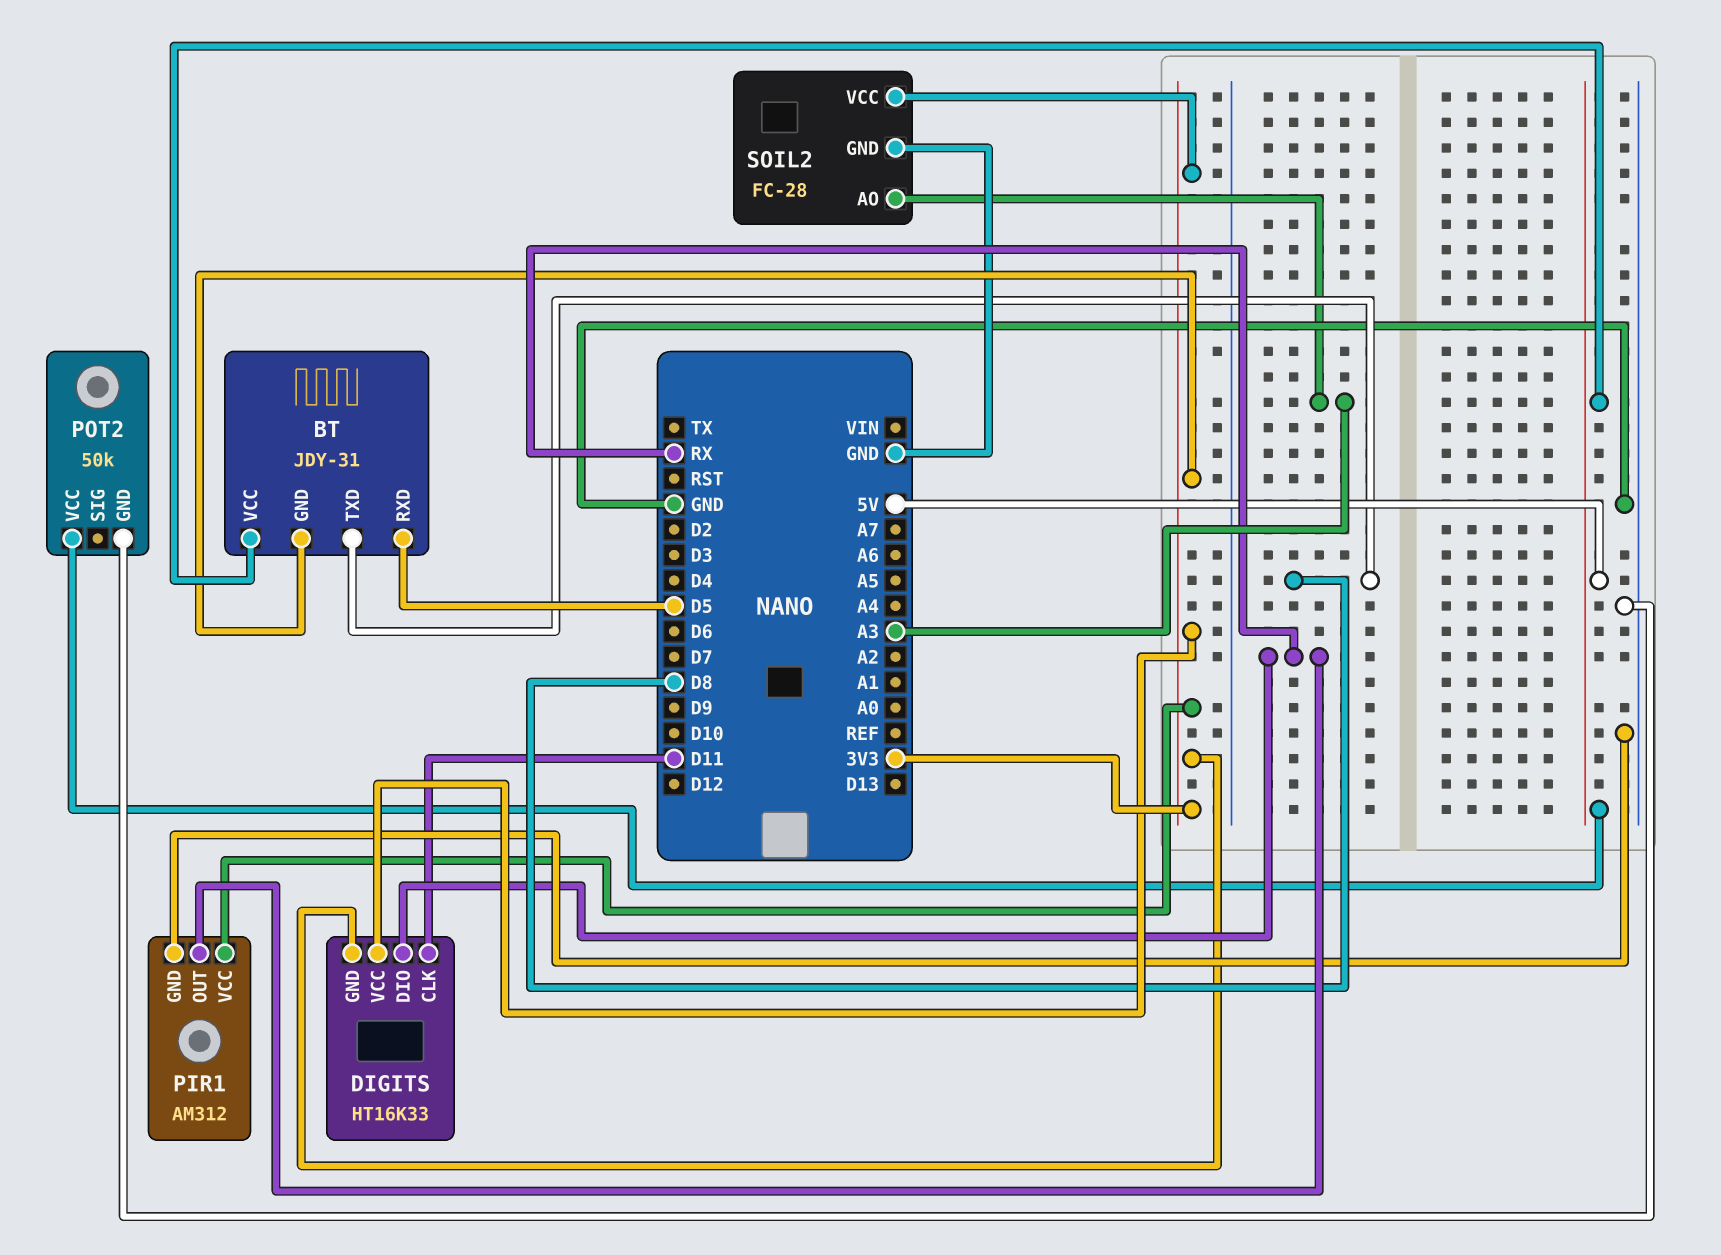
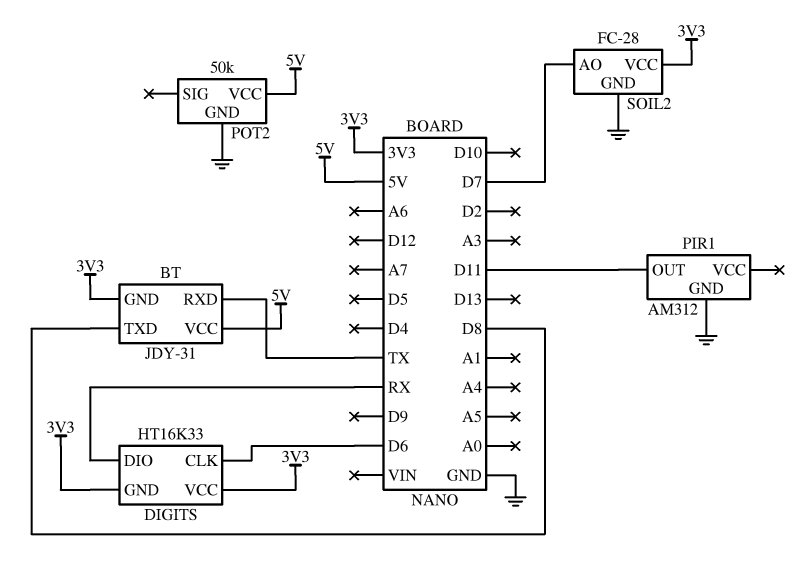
BT pin RXD: D5 -> TX
DIGITS pin CLK: D11 -> D6
PIR1 pin OUT: RX -> D11
PIR1 pin VCC: 3V3 -> none
SOIL2 pin AO: A3 -> D7

